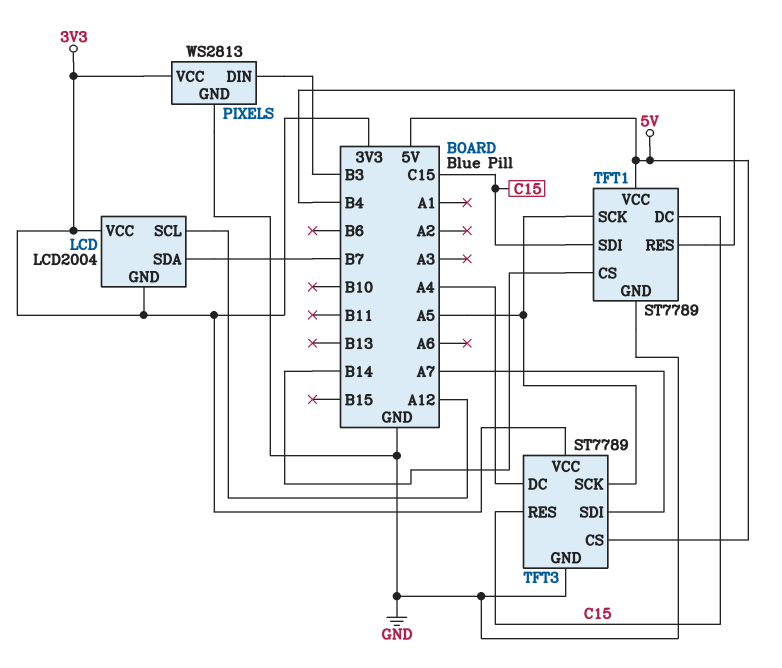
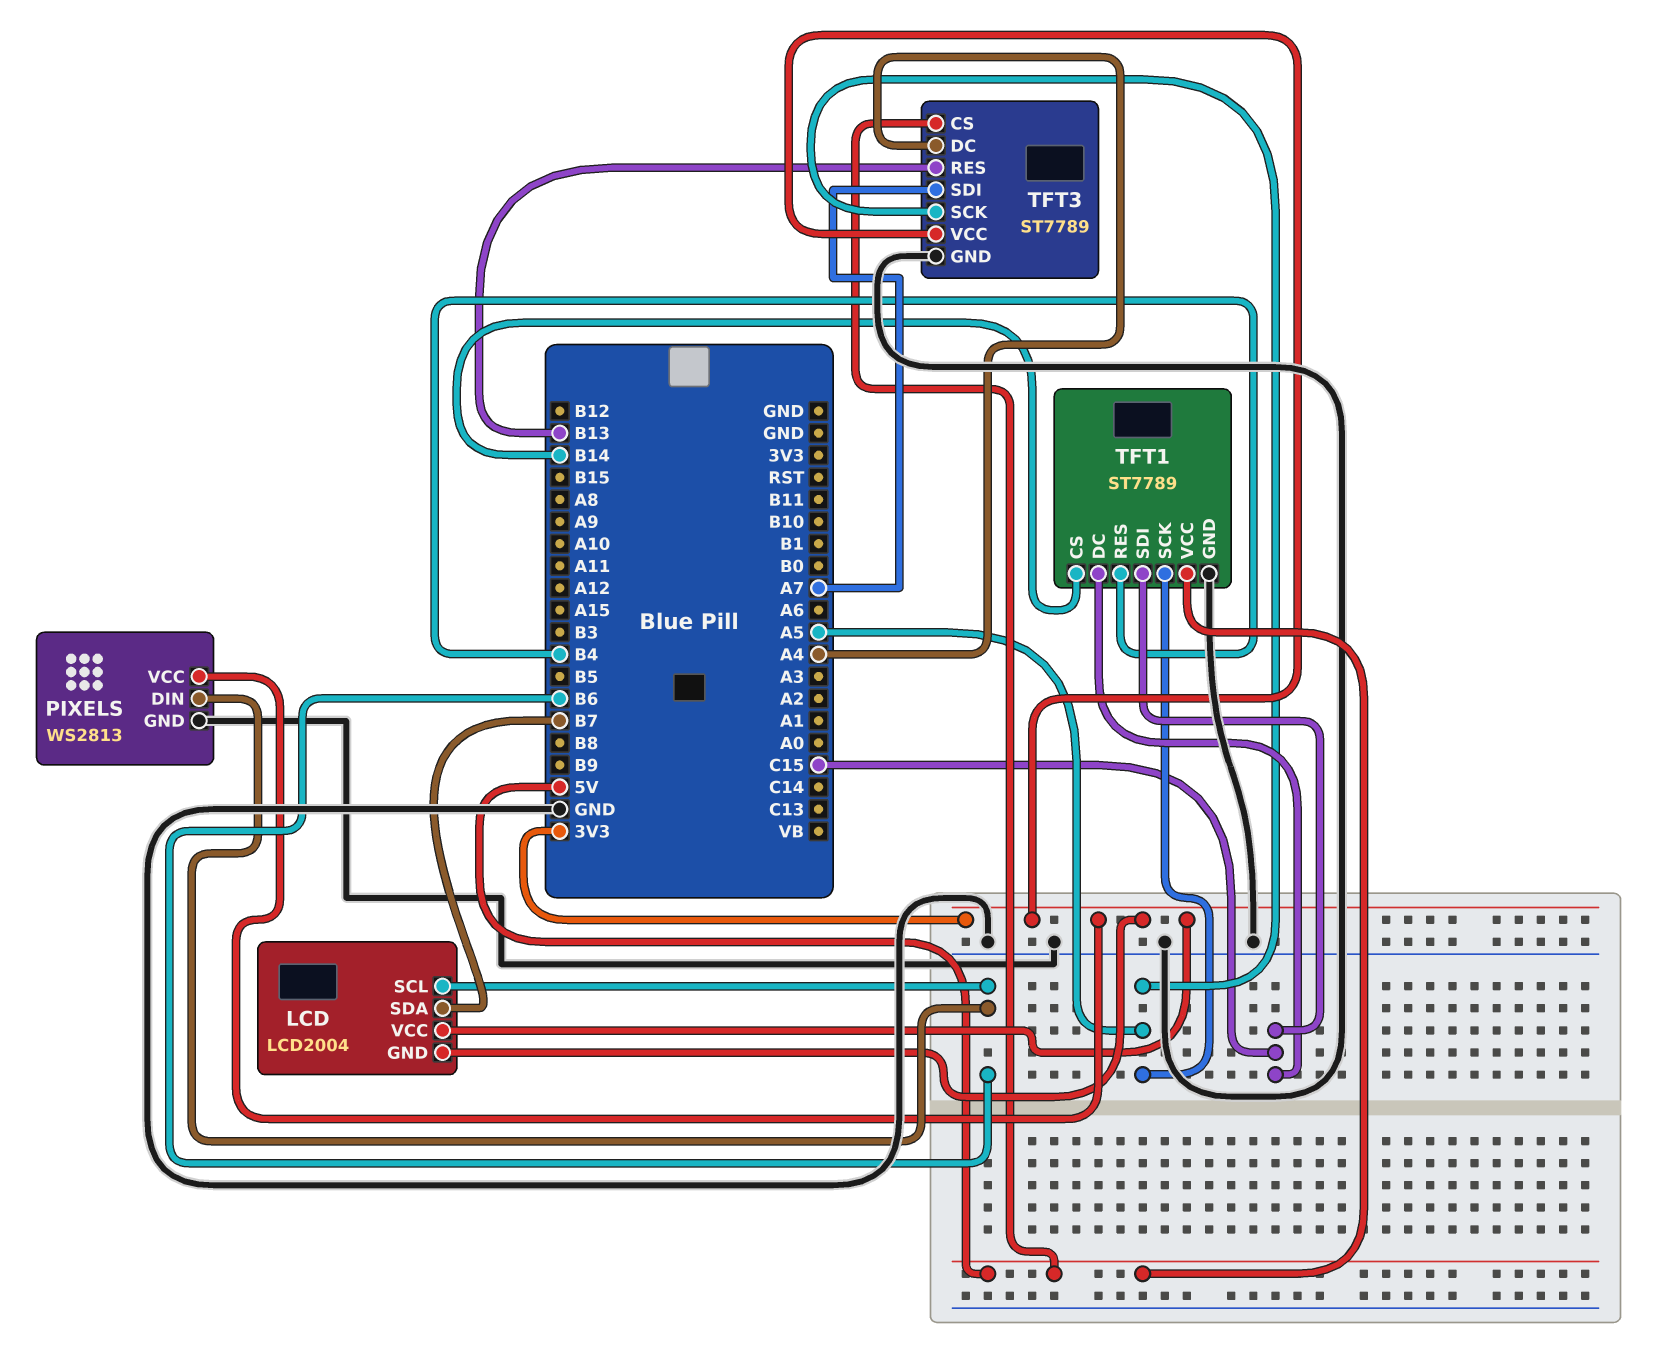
LCD pin SCL: A12 -> B6
PIXELS pin DIN: B3 -> B6
TFT3 pin RES: C15 -> B13

